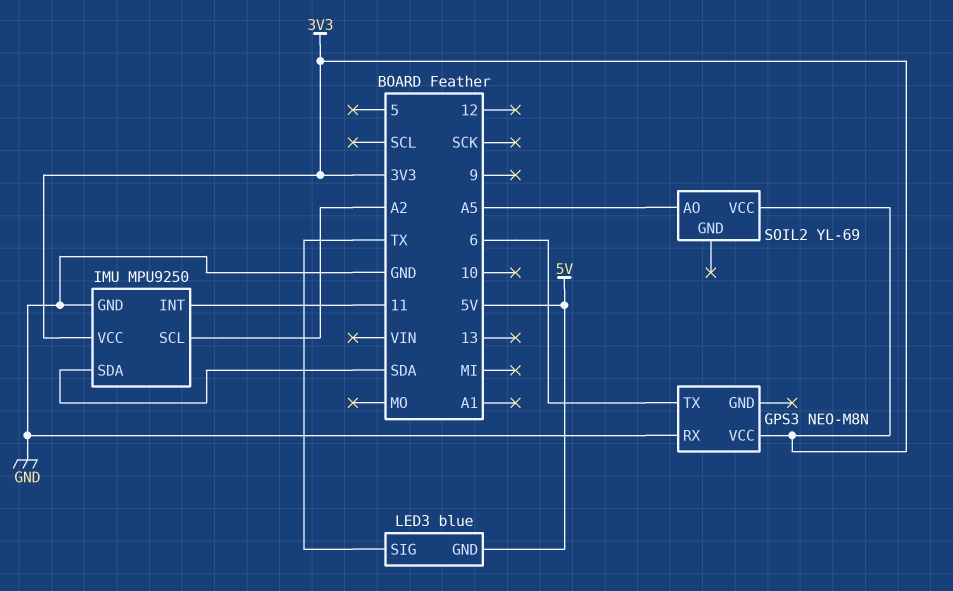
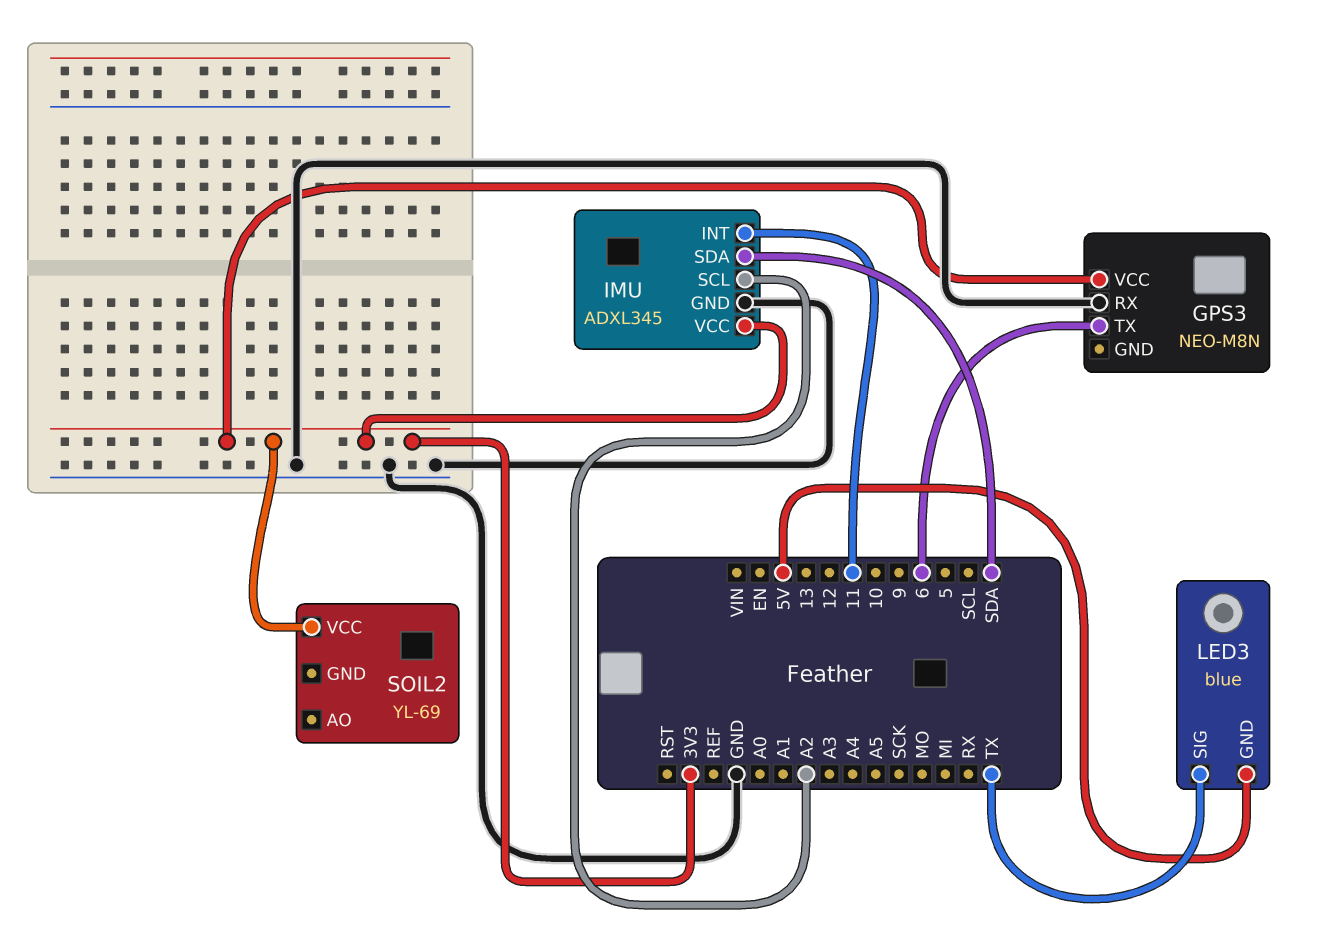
IMU: MPU9250 -> ADXL345
SOIL2 pin AO: A5 -> none

